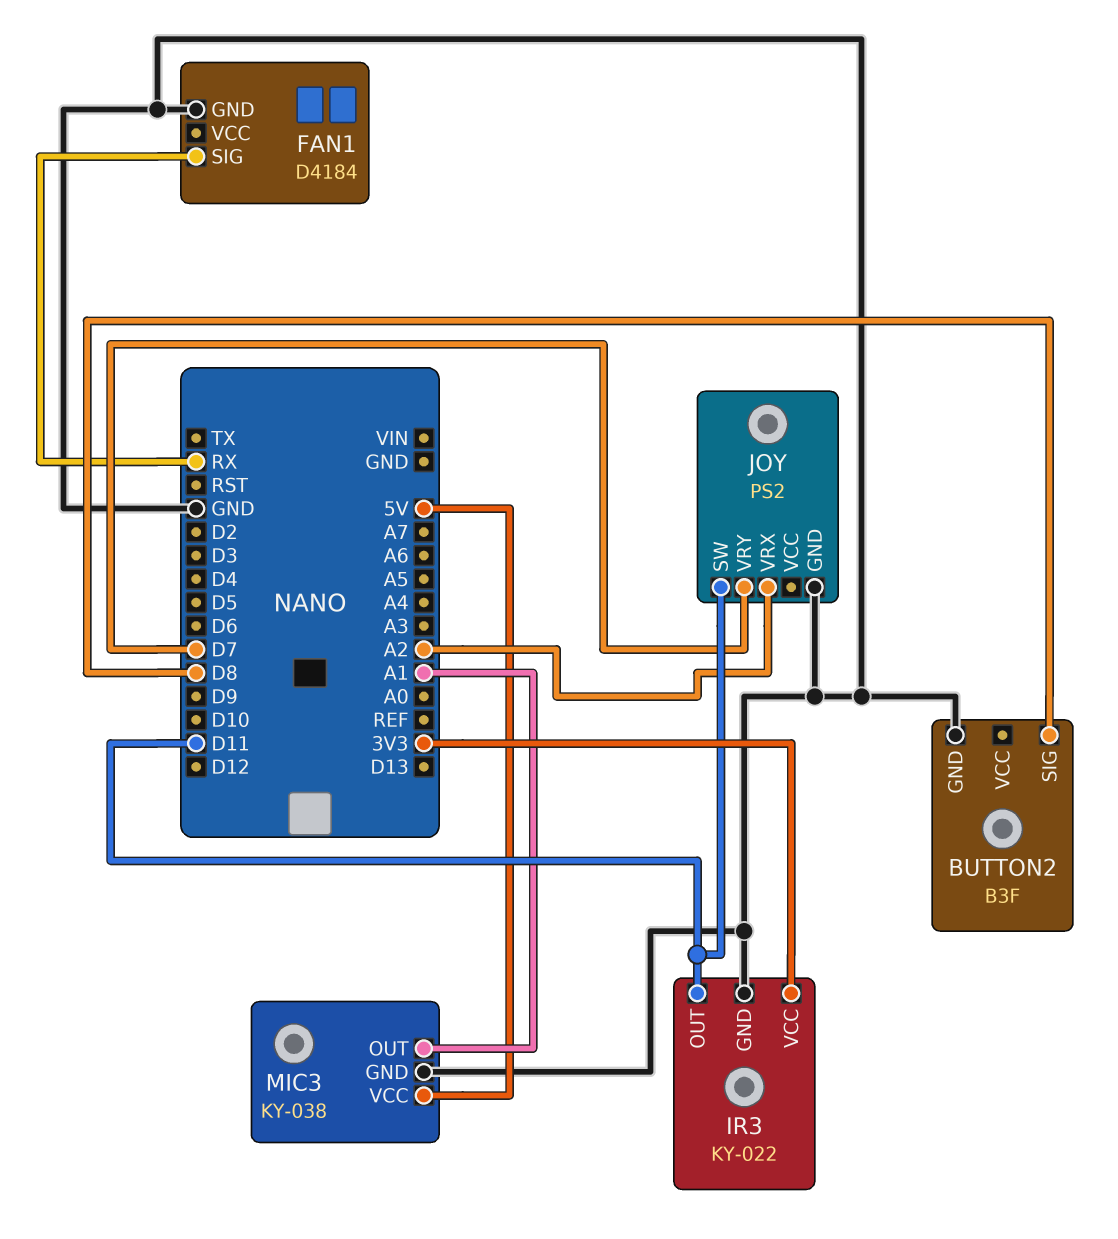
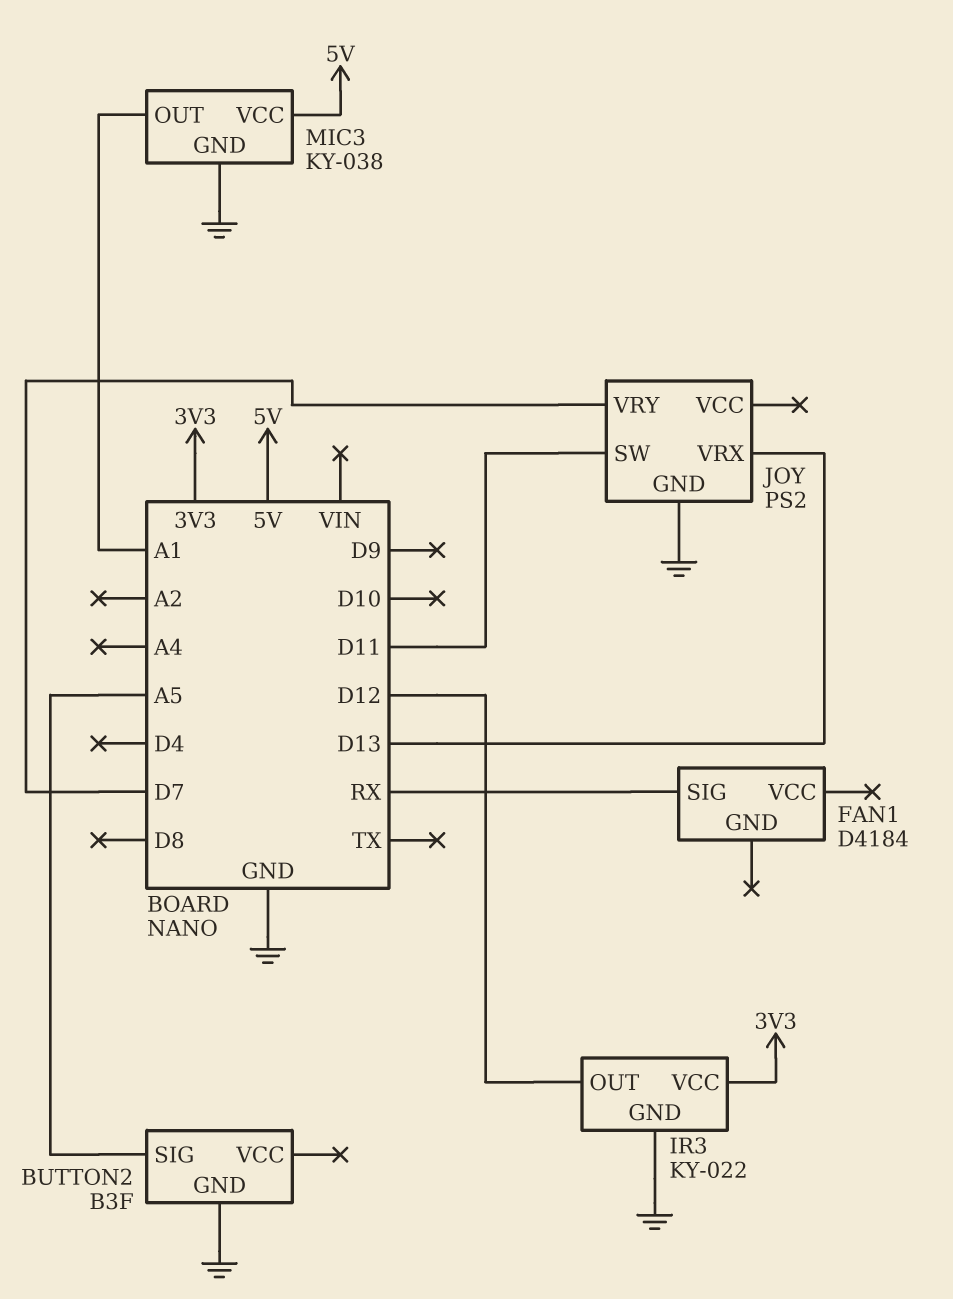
BUTTON2 pin SIG: D8 -> A5
FAN1 pin GND: GND -> none
IR3 pin OUT: D11 -> D12
JOY pin VRX: A2 -> D13

